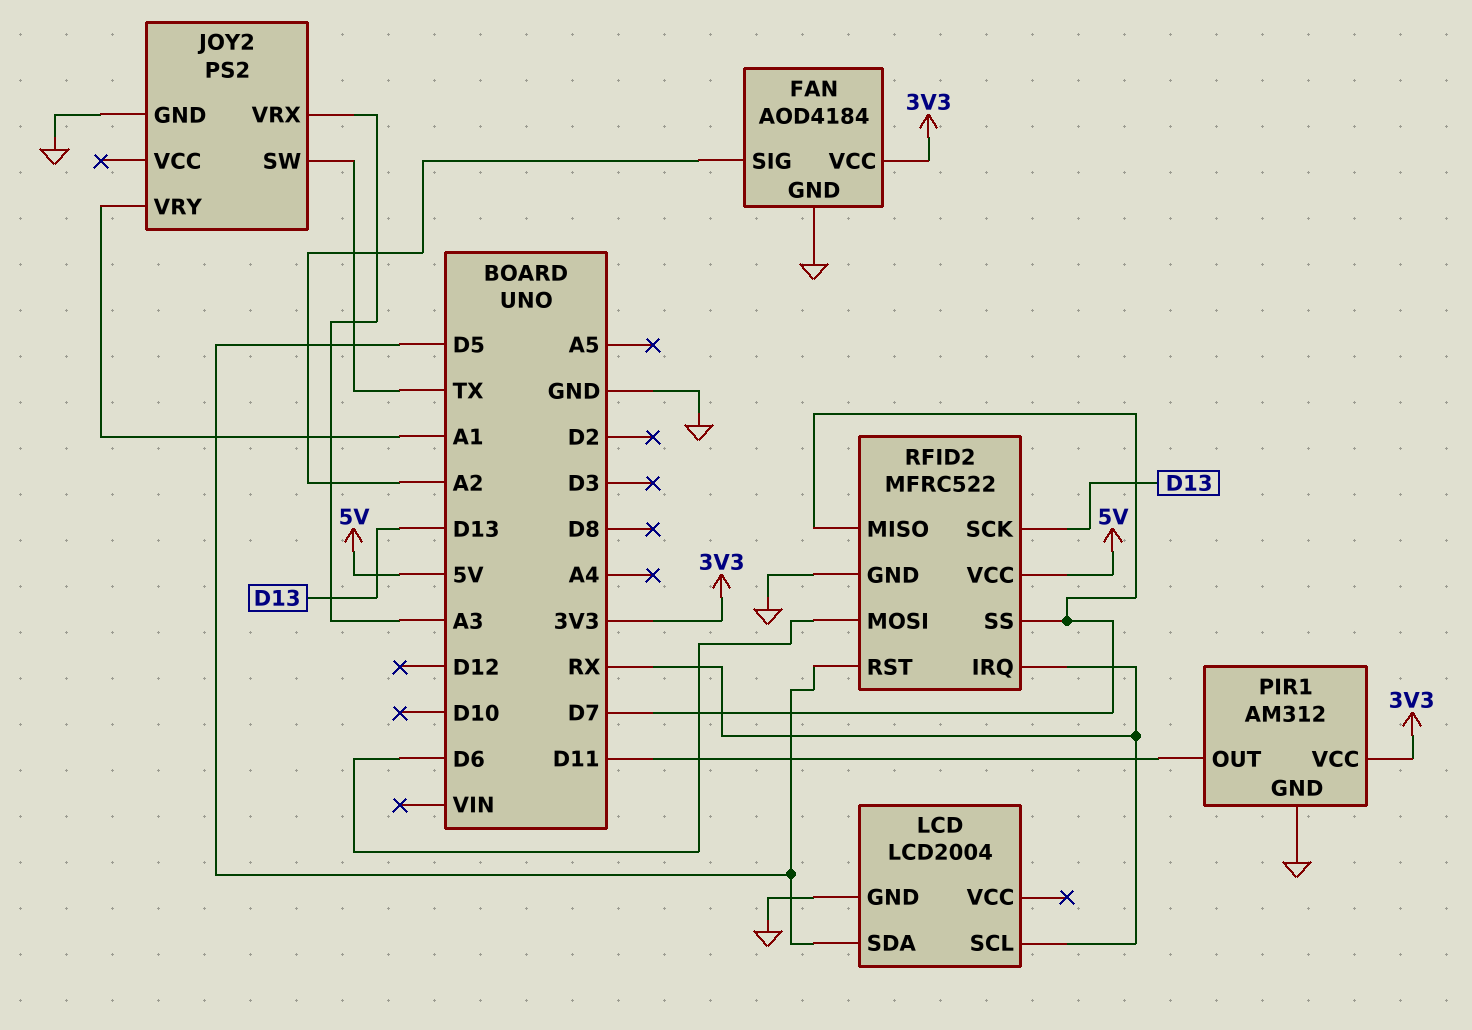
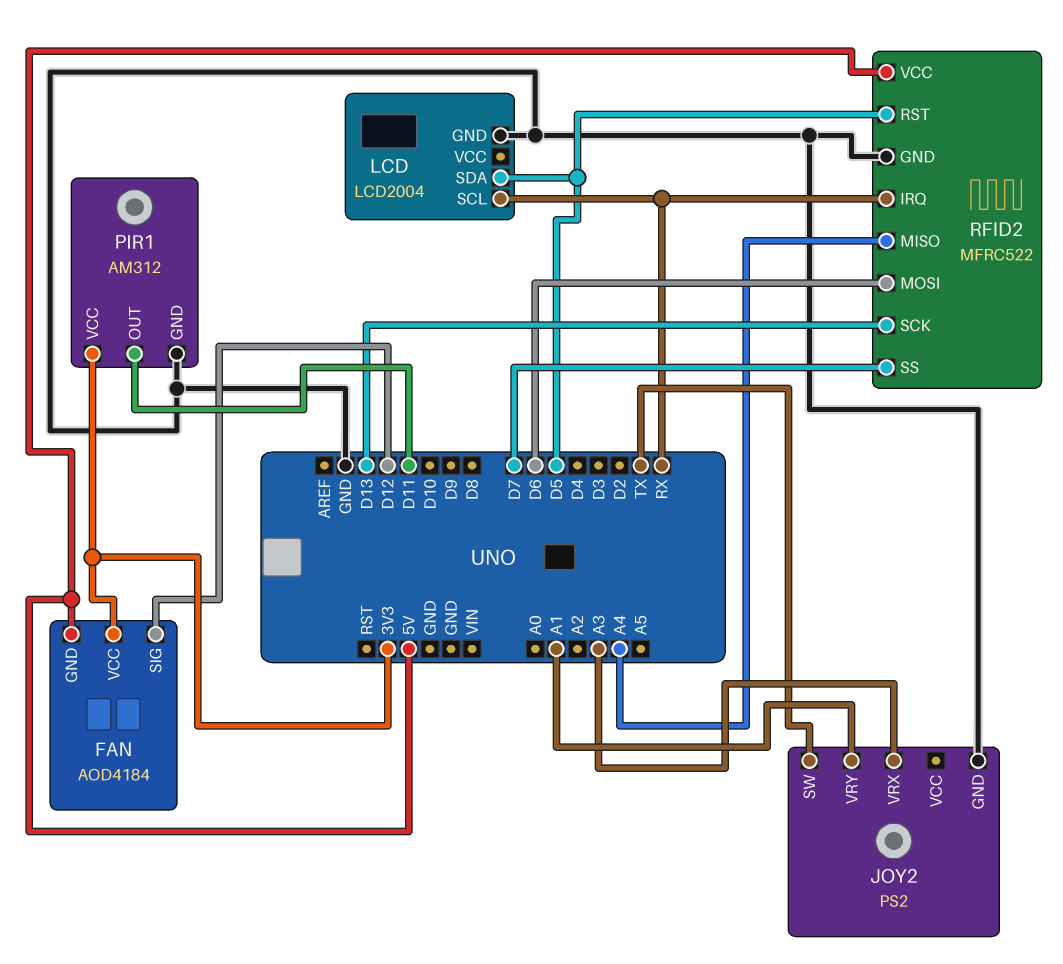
FAN pin GND: GND -> 5V
FAN pin SIG: A2 -> D12
RFID2 pin MISO: D7 -> A4

